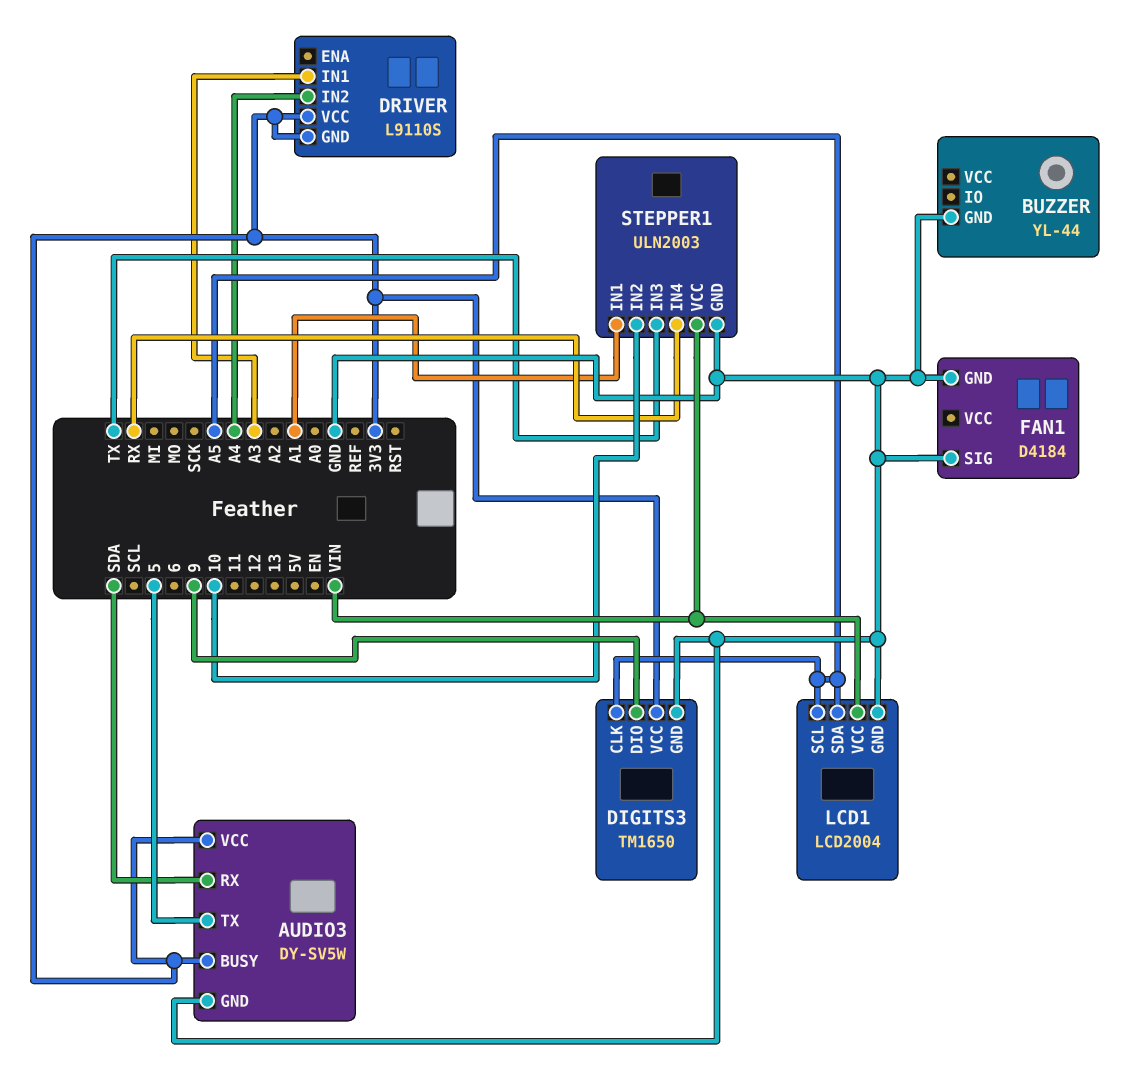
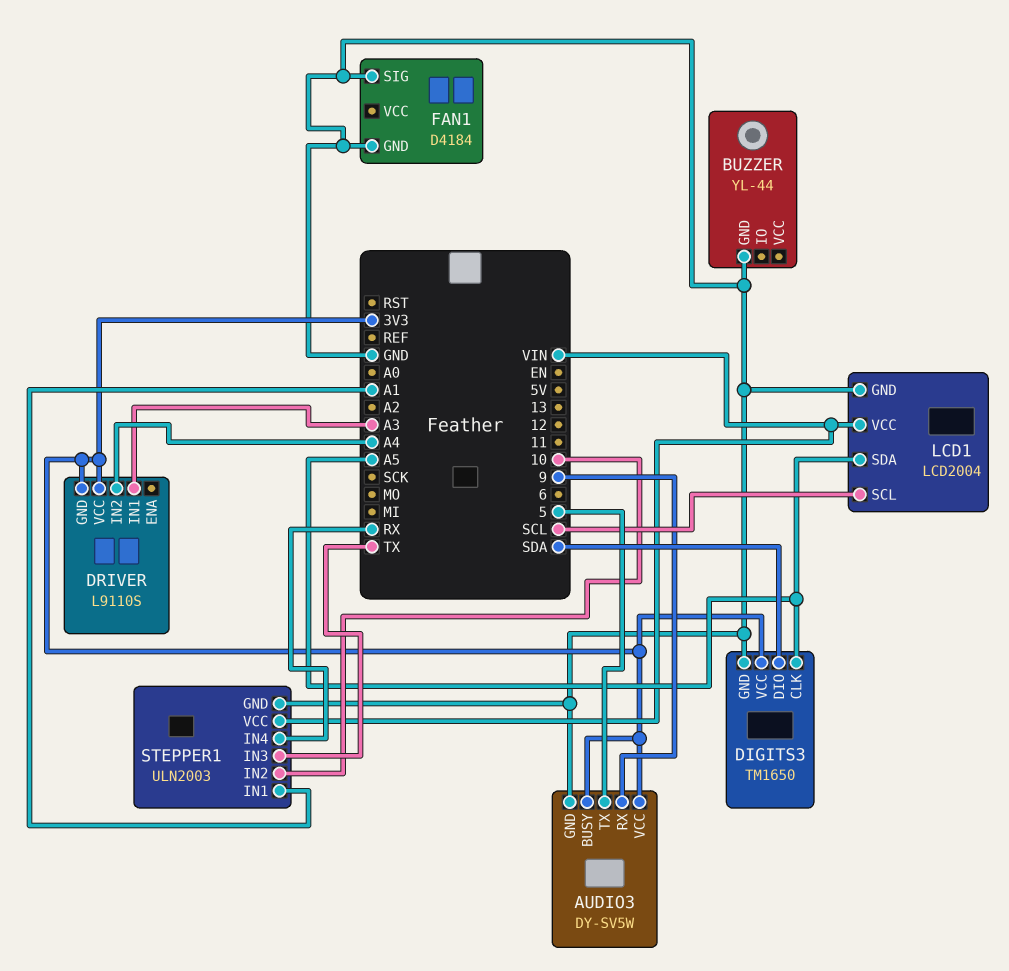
AUDIO3 pin RX: SDA -> 9
DIGITS3 pin DIO: 9 -> SDA
LCD1 pin SCL: A5 -> SCL

